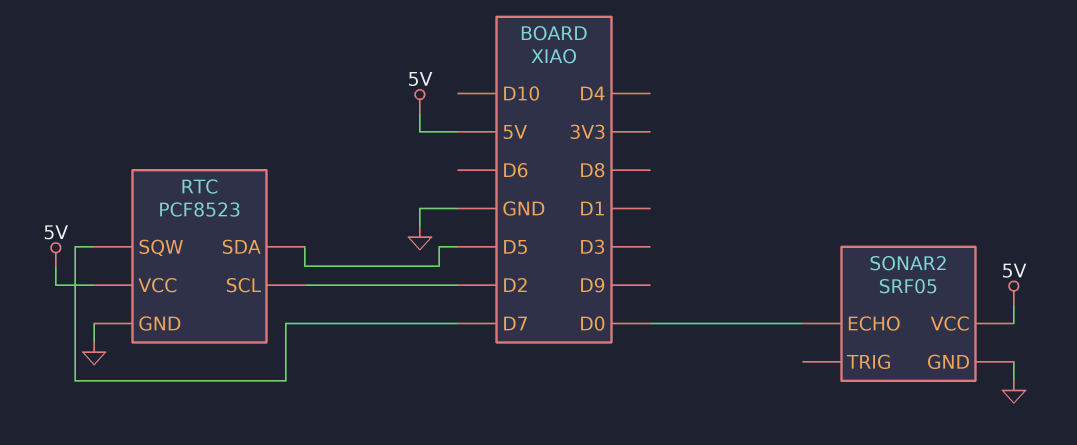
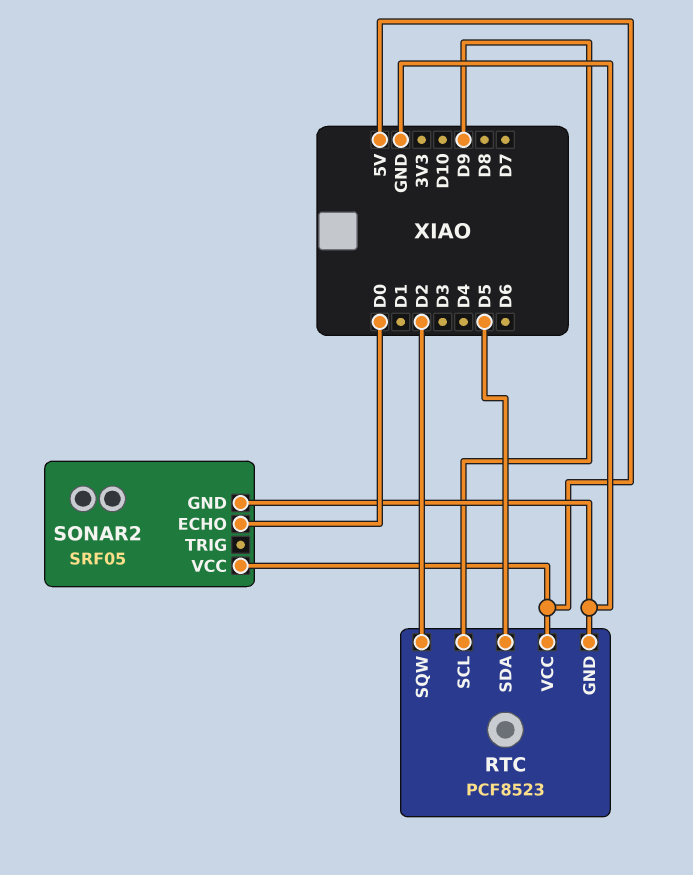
RTC pin SCL: D2 -> D9
RTC pin SQW: D7 -> D2

